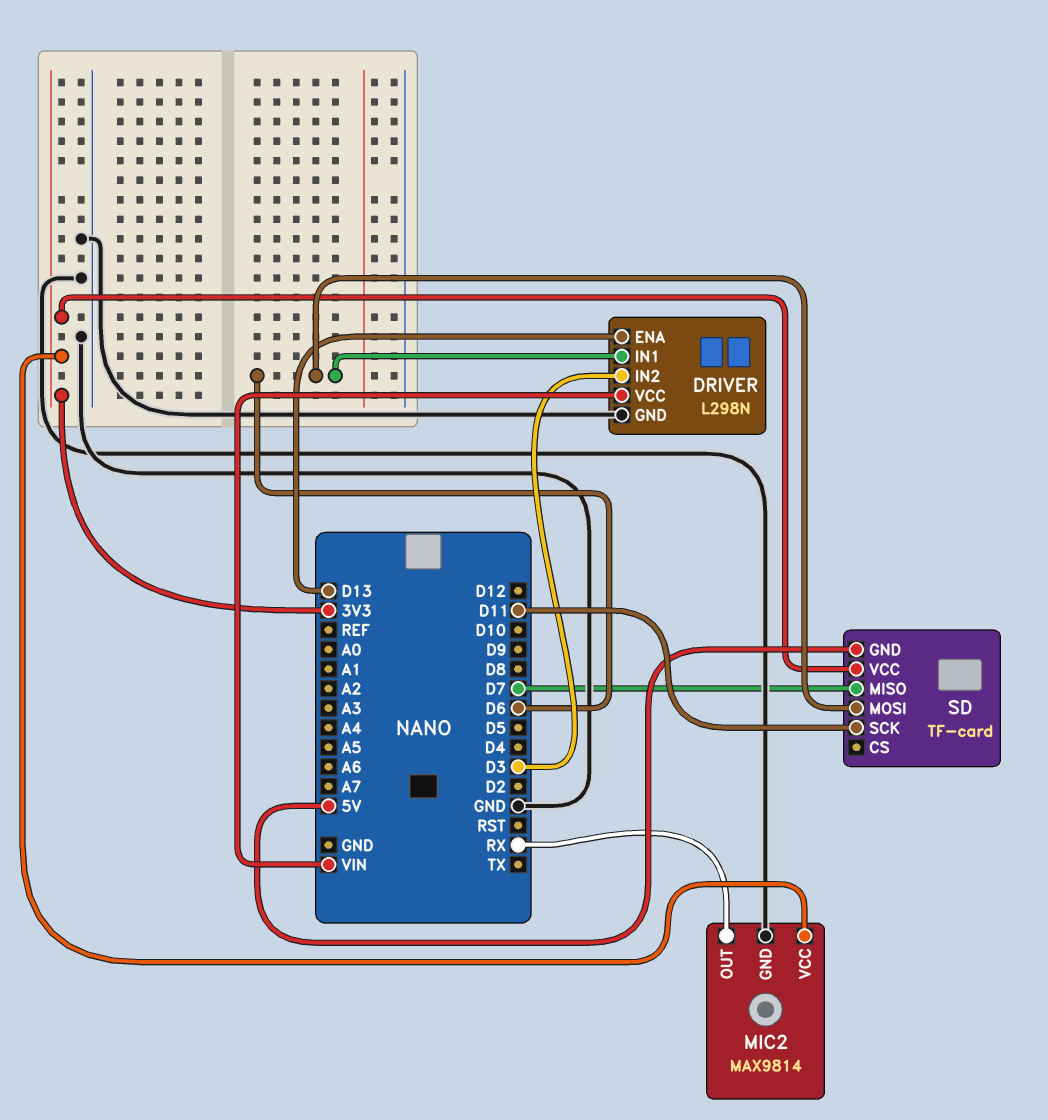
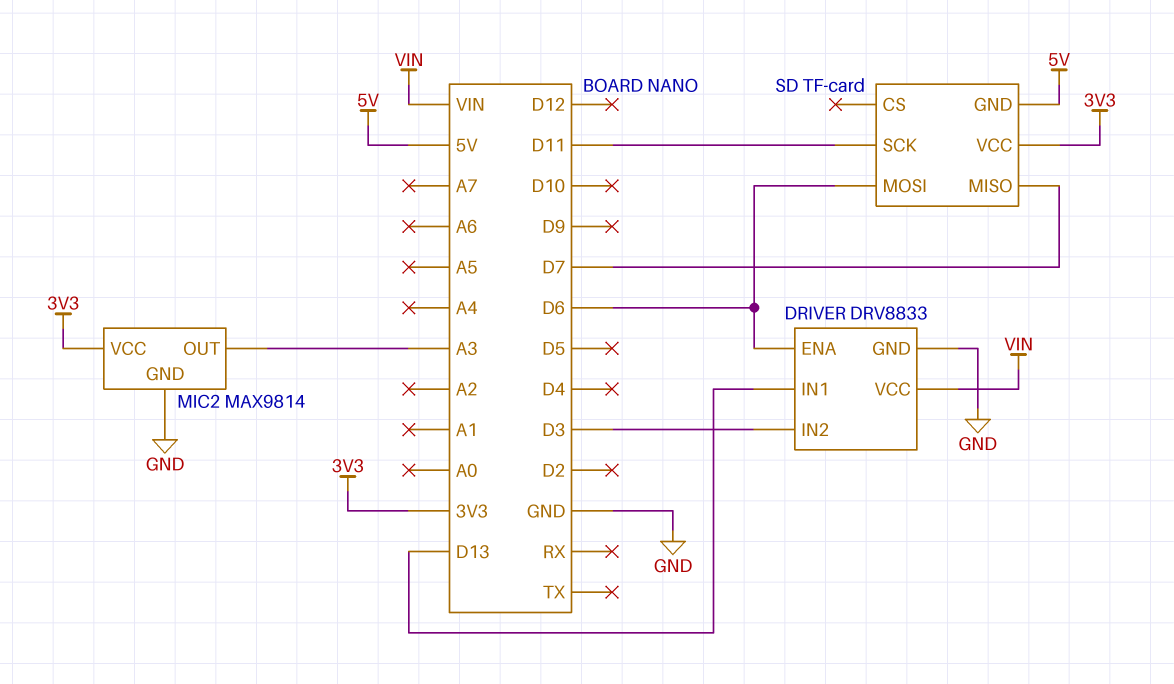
DRIVER: L298N -> DRV8833
DRIVER pin ENA: D13 -> D6
DRIVER pin IN1: D6 -> D13
MIC2 pin OUT: RX -> A3

